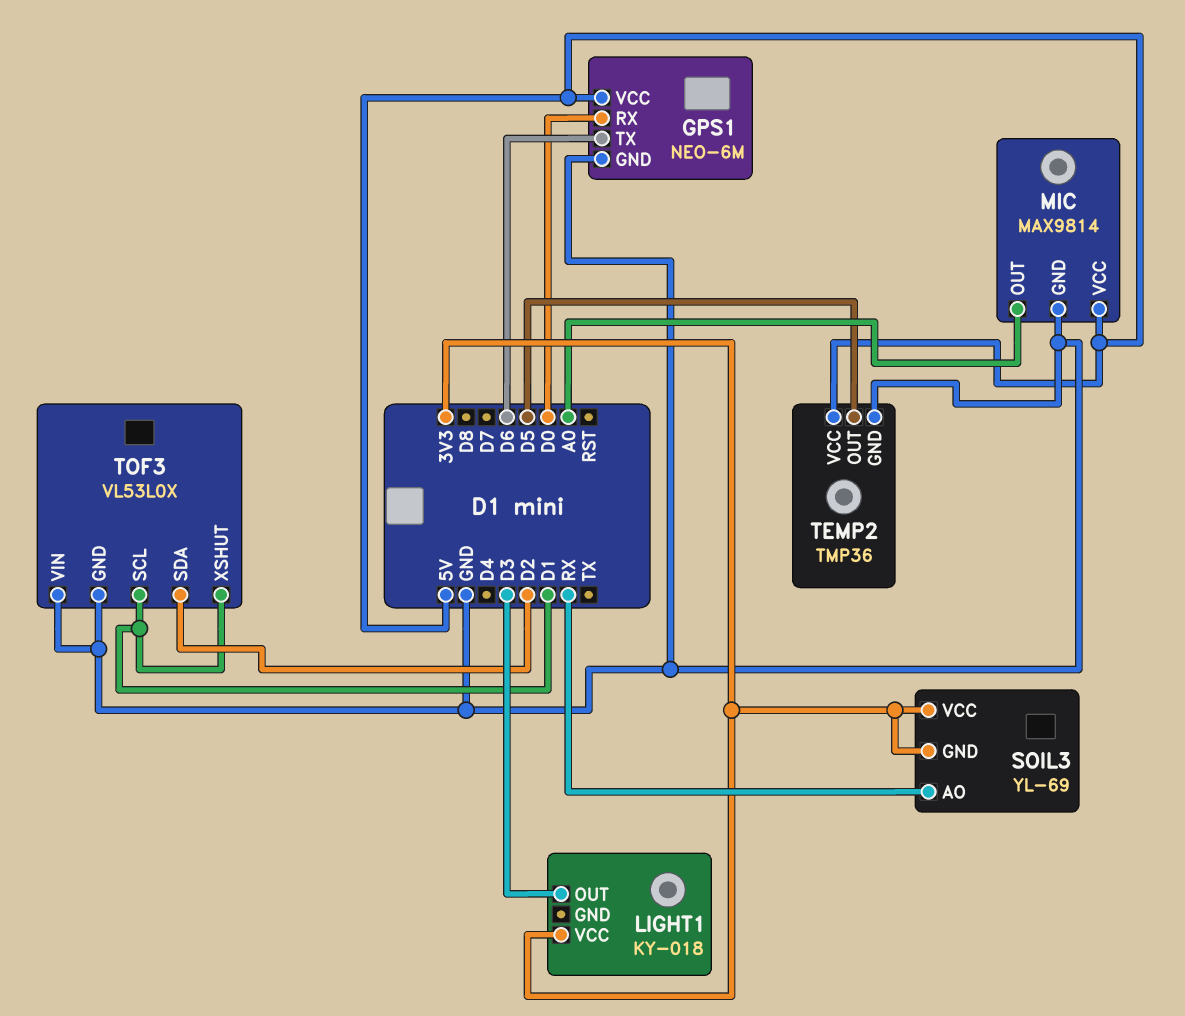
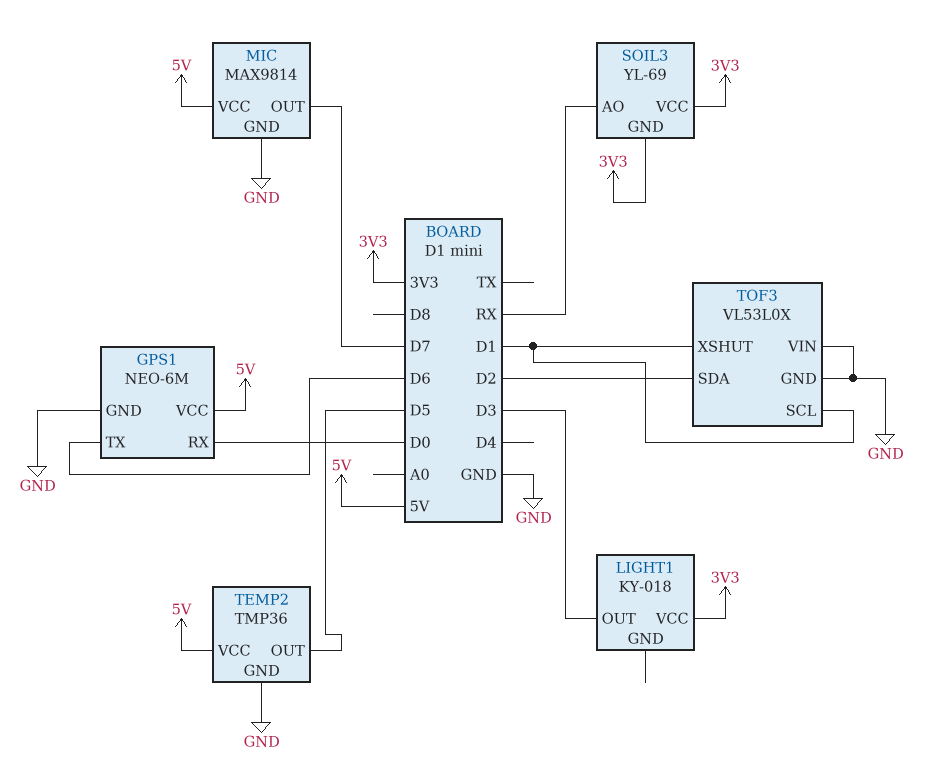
MIC pin OUT: A0 -> D7

